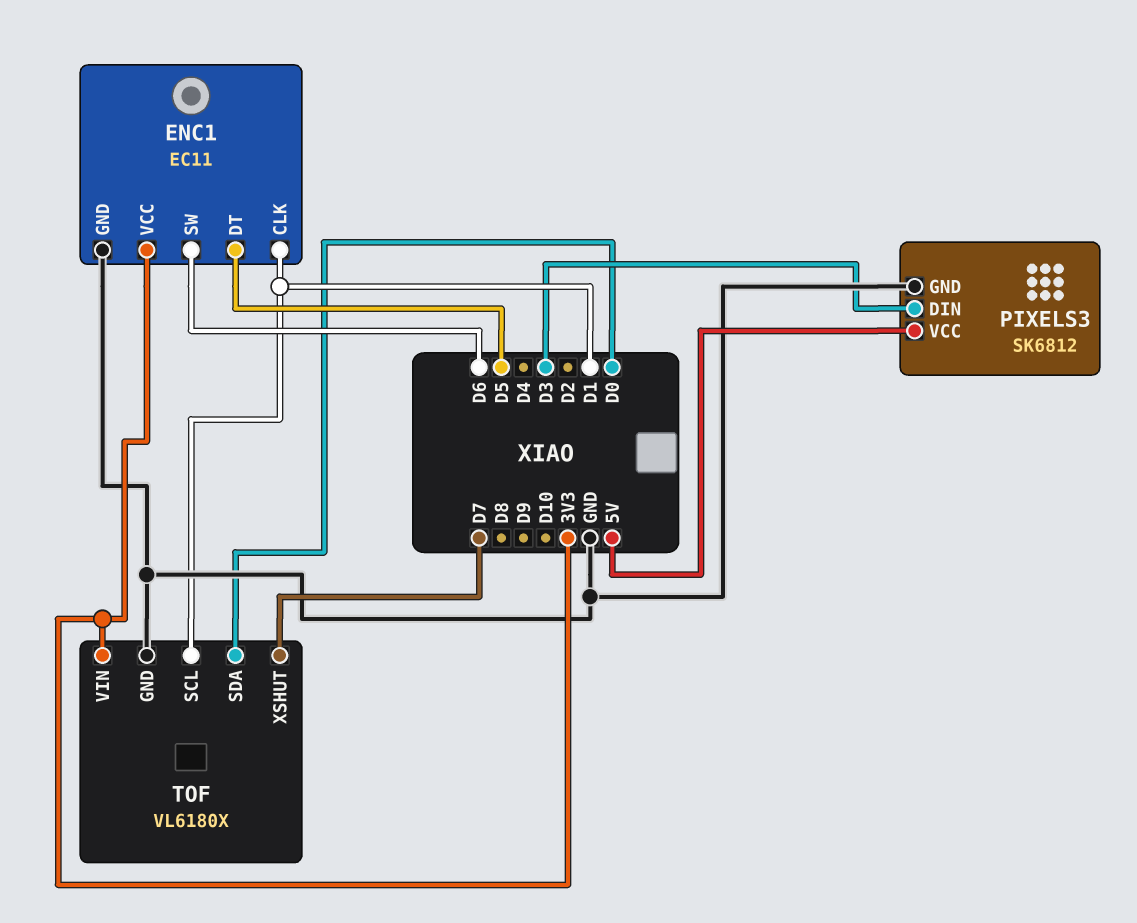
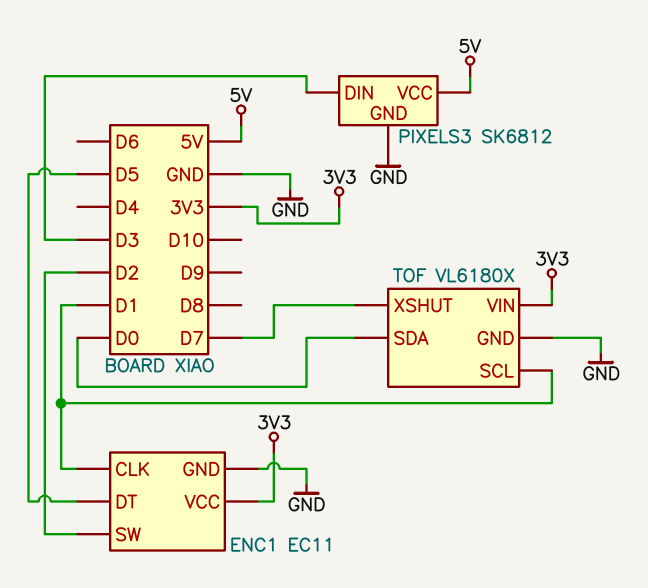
ENC1 pin SW: D6 -> D2

